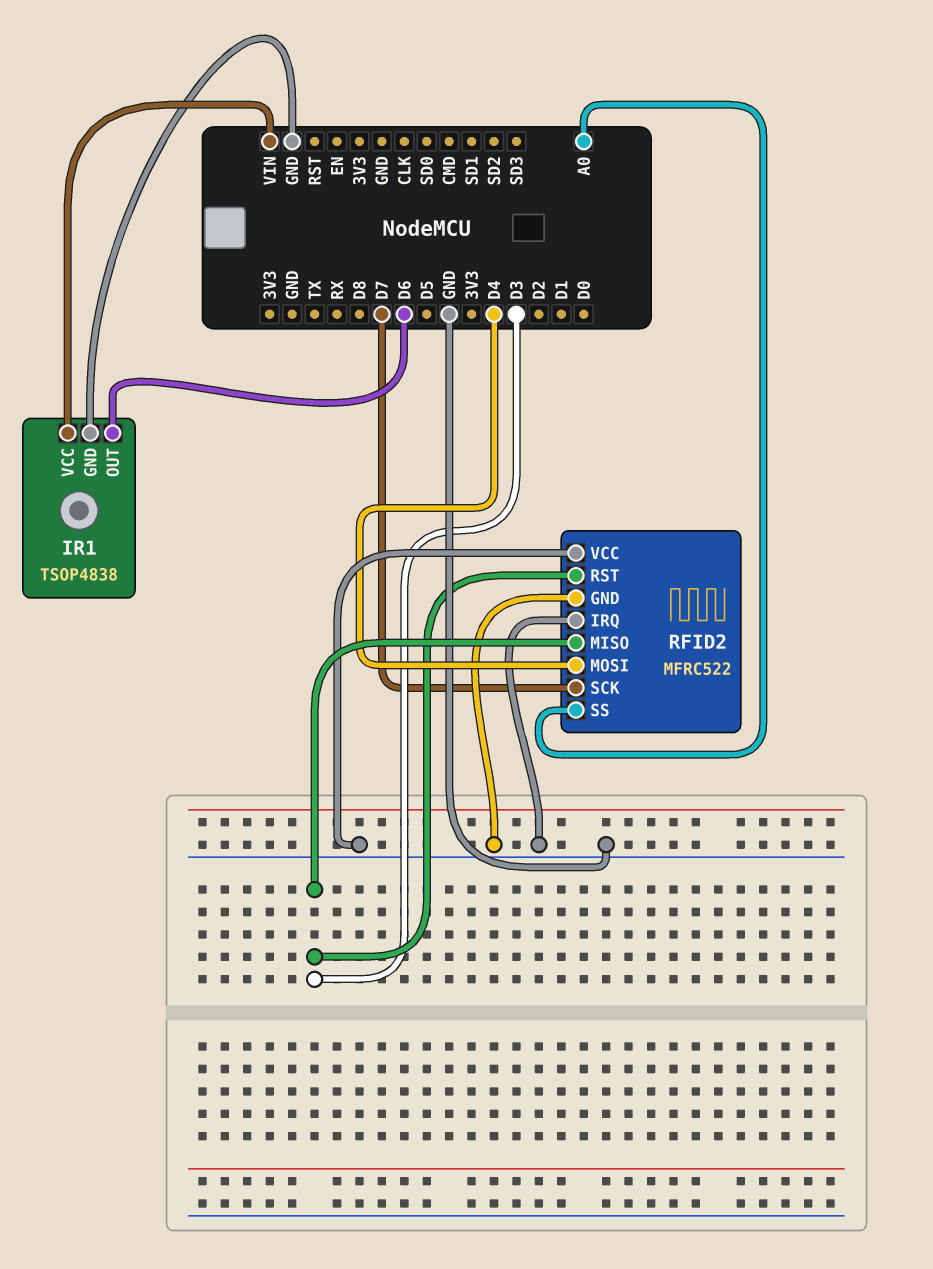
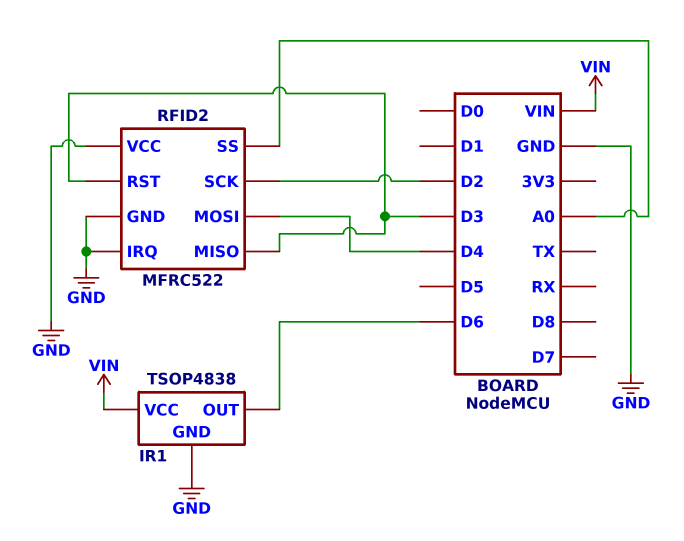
RFID2 pin SCK: D7 -> D2

